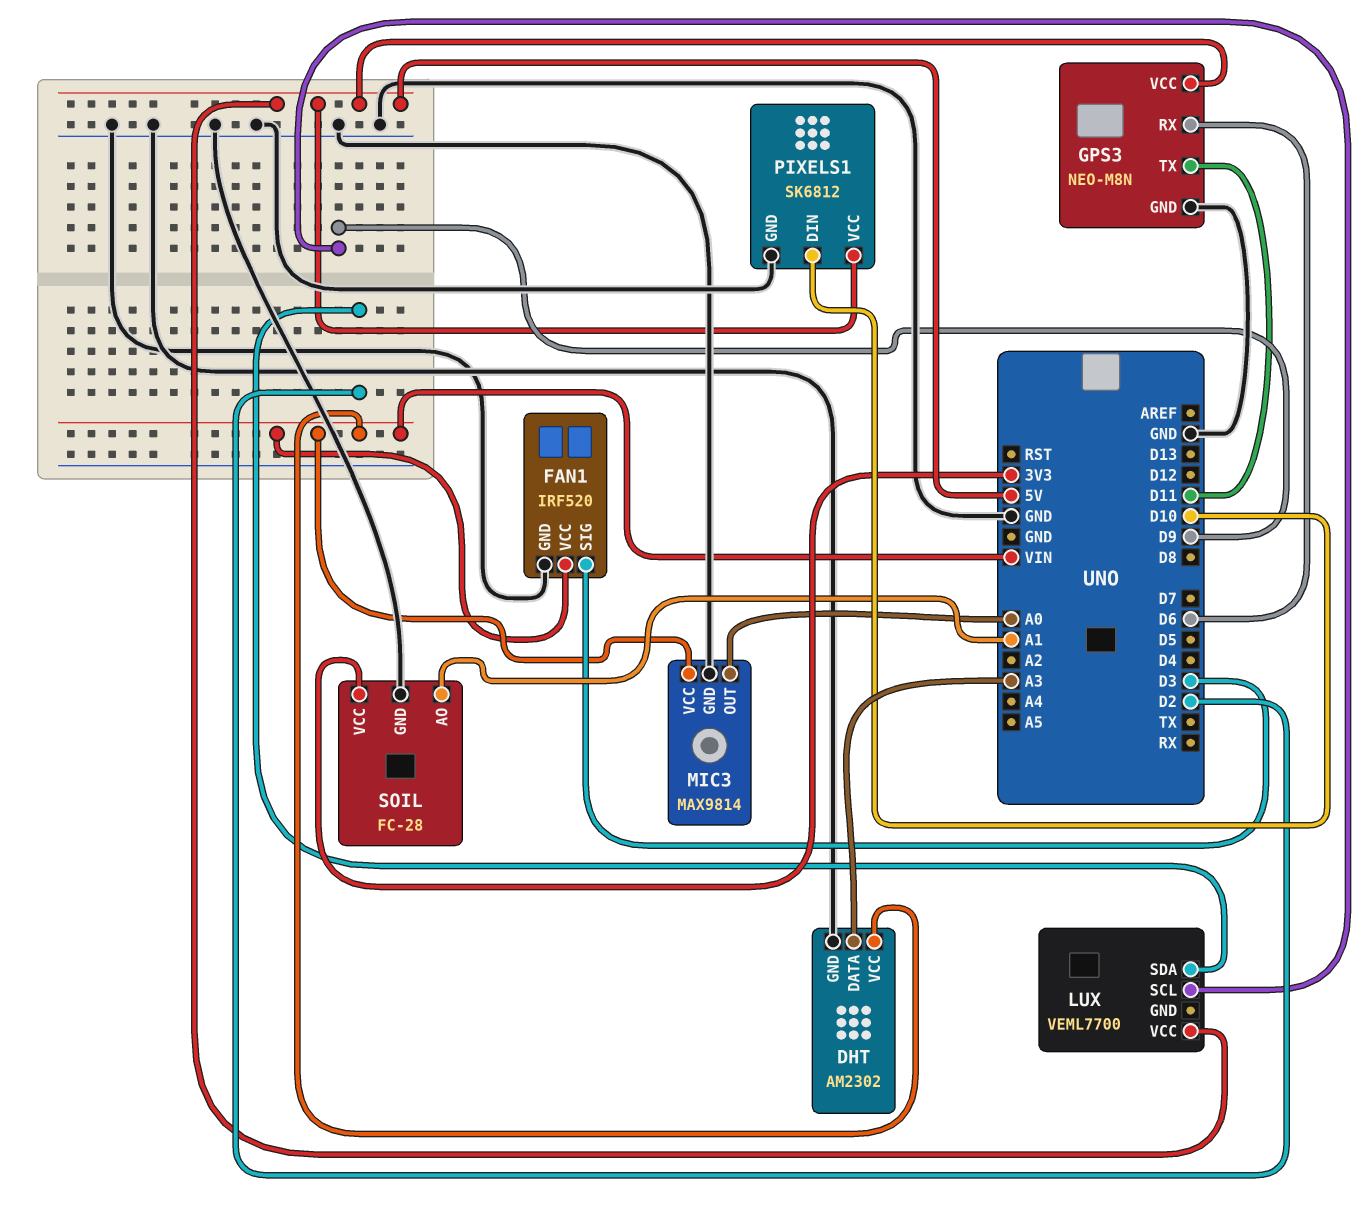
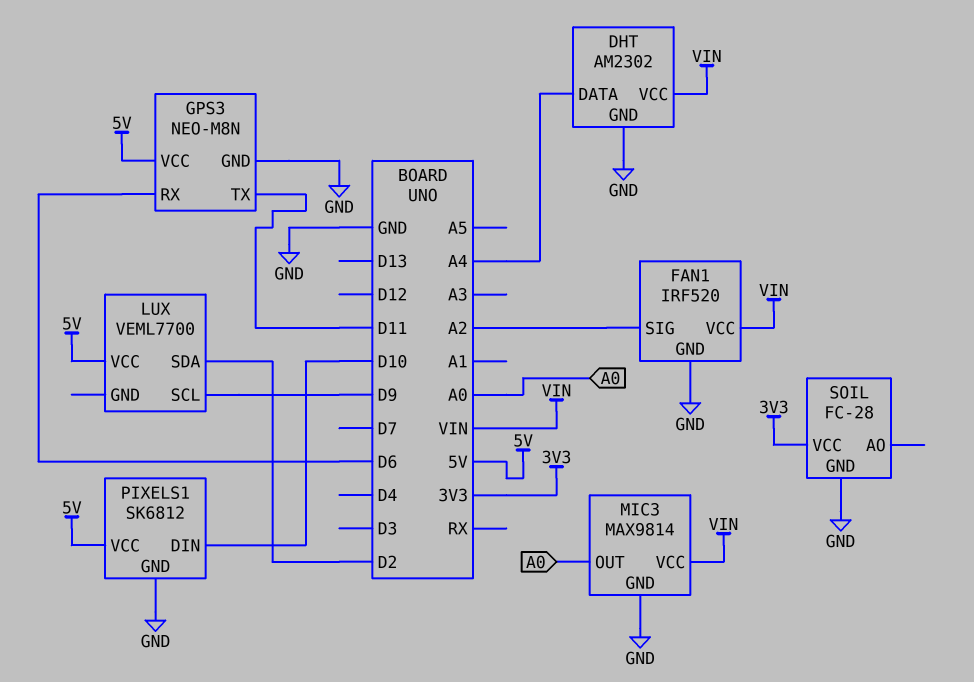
DHT pin DATA: A3 -> A4
FAN1 pin SIG: D3 -> A2
SOIL pin AO: A1 -> none

